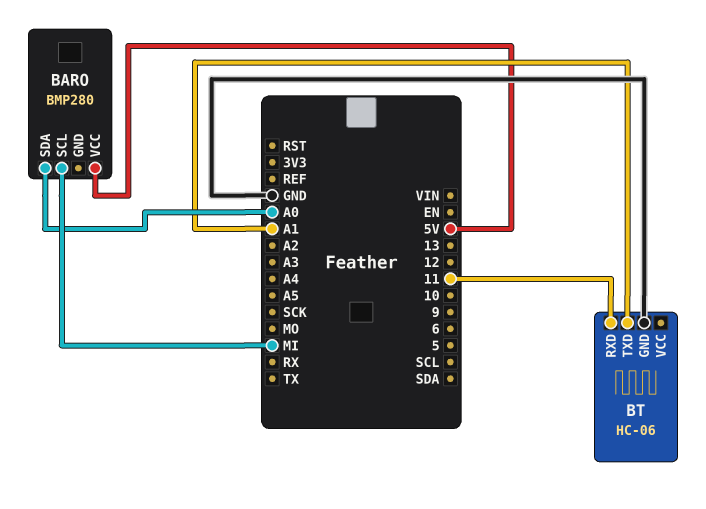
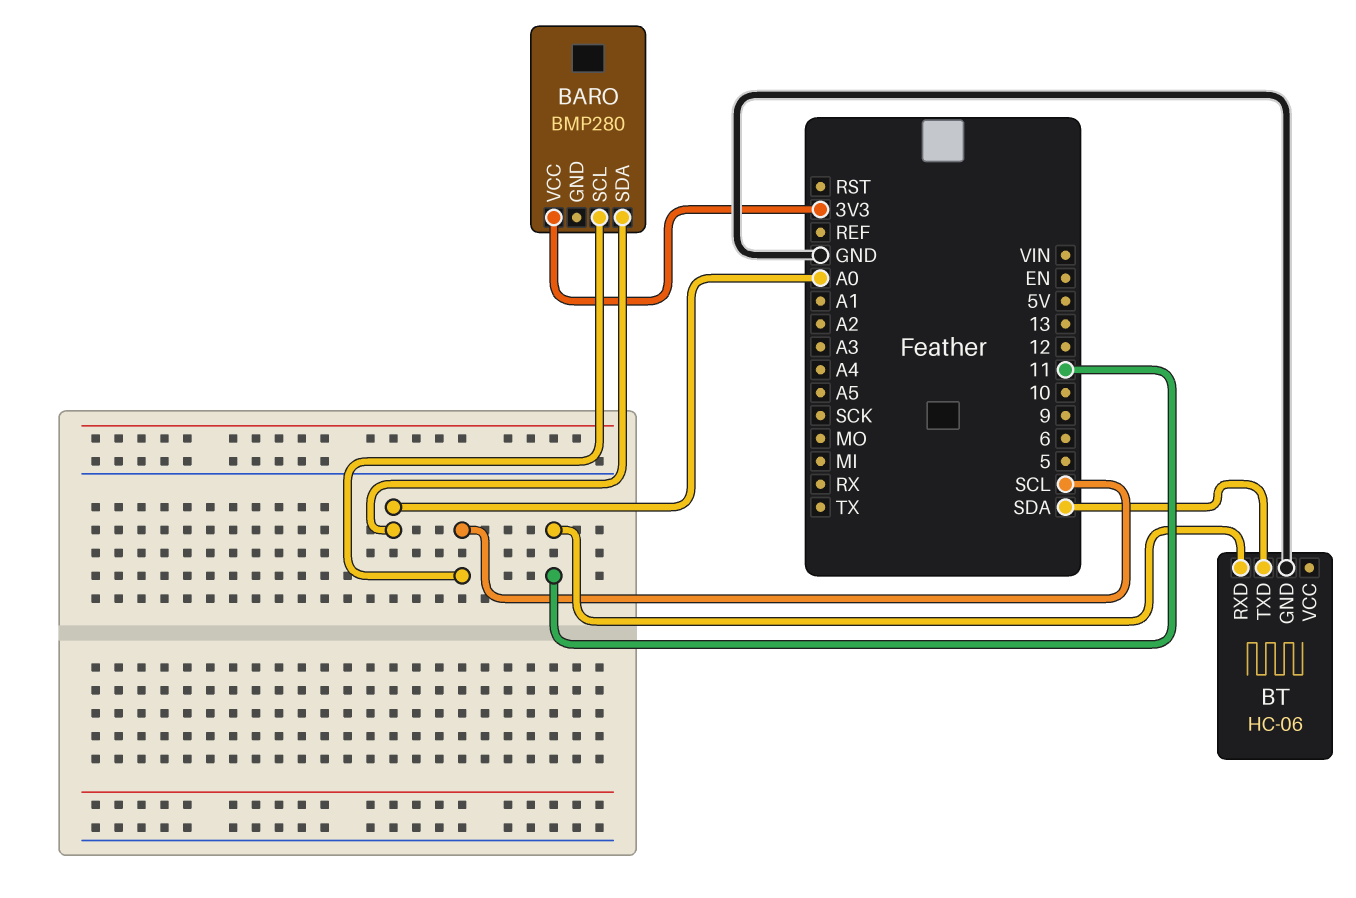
BARO pin SCL: MI -> SCL
BARO pin VCC: 5V -> 3V3
BT pin TXD: A1 -> SDA

